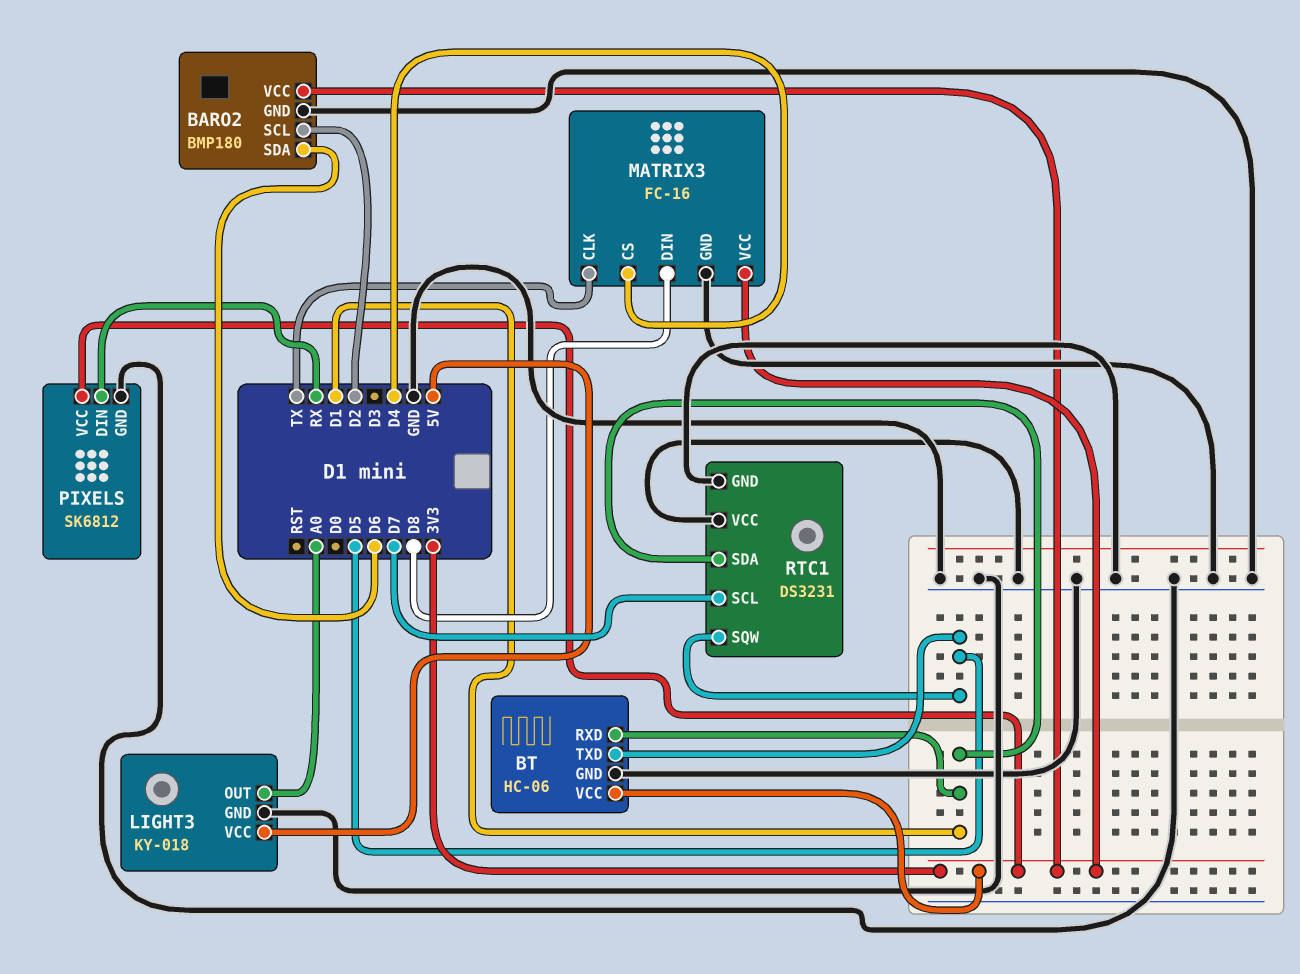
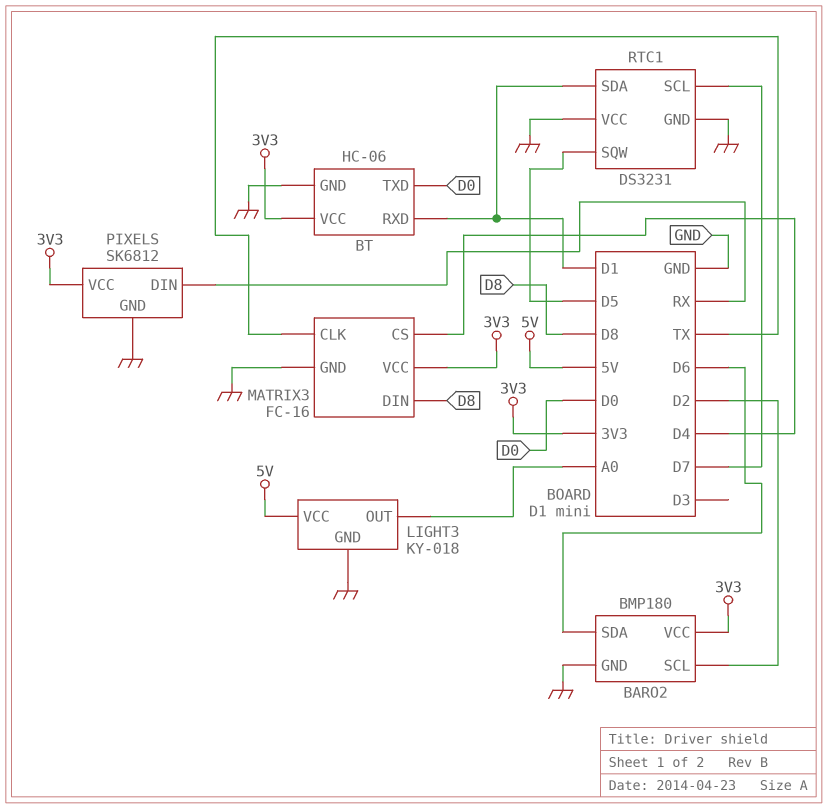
BT pin TXD: D5 -> D0

